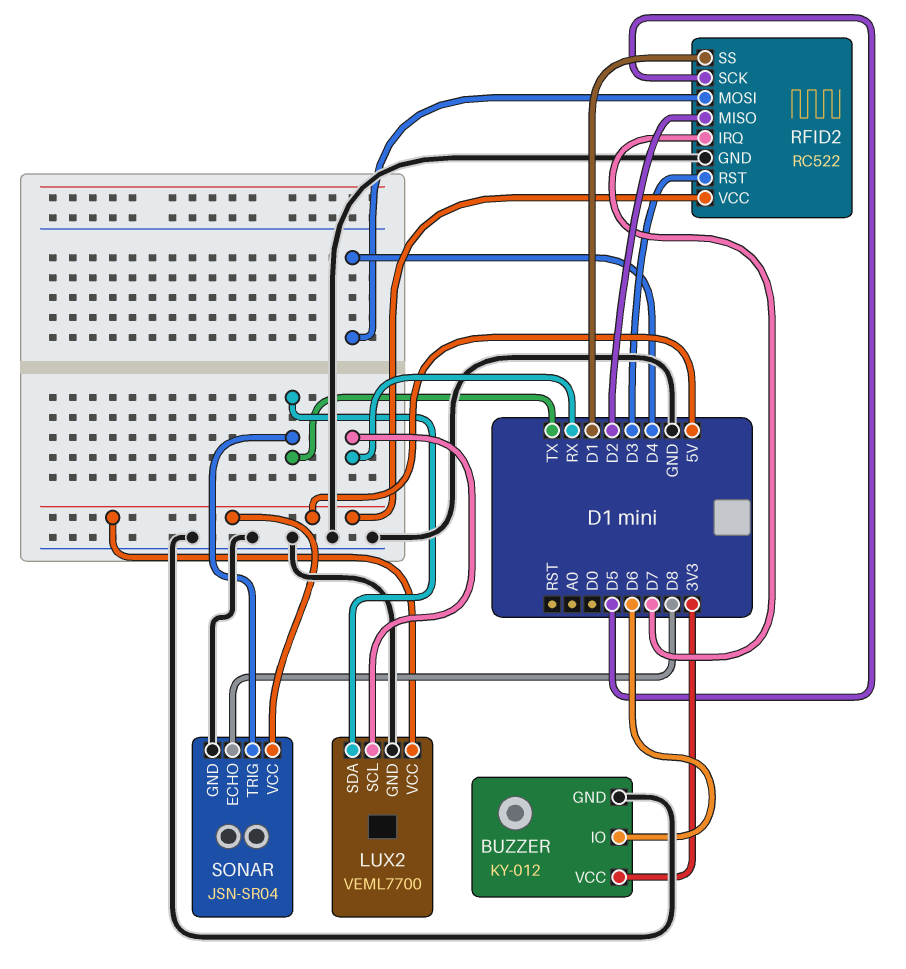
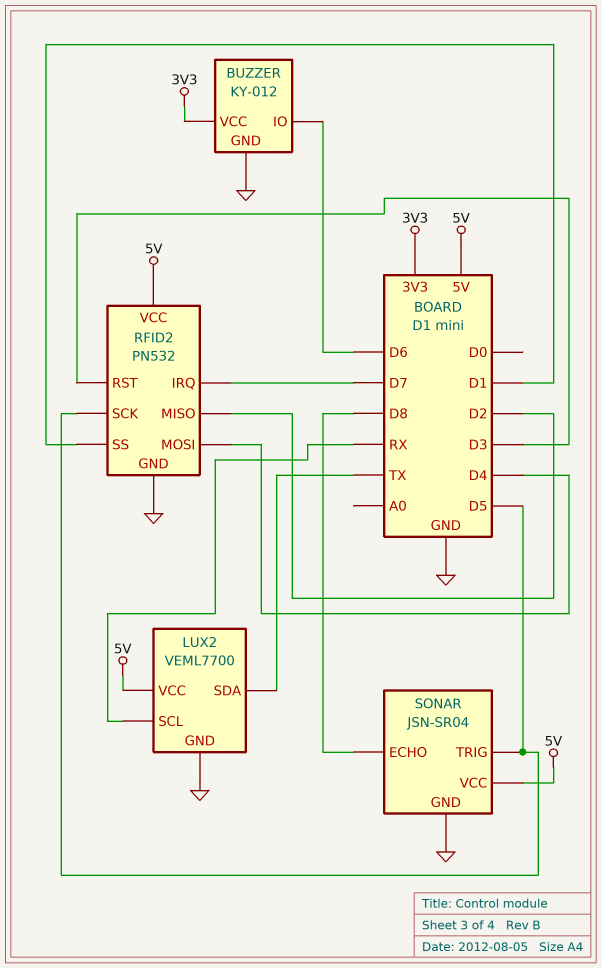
RFID2: RC522 -> PN532
SONAR pin TRIG: TX -> D5

